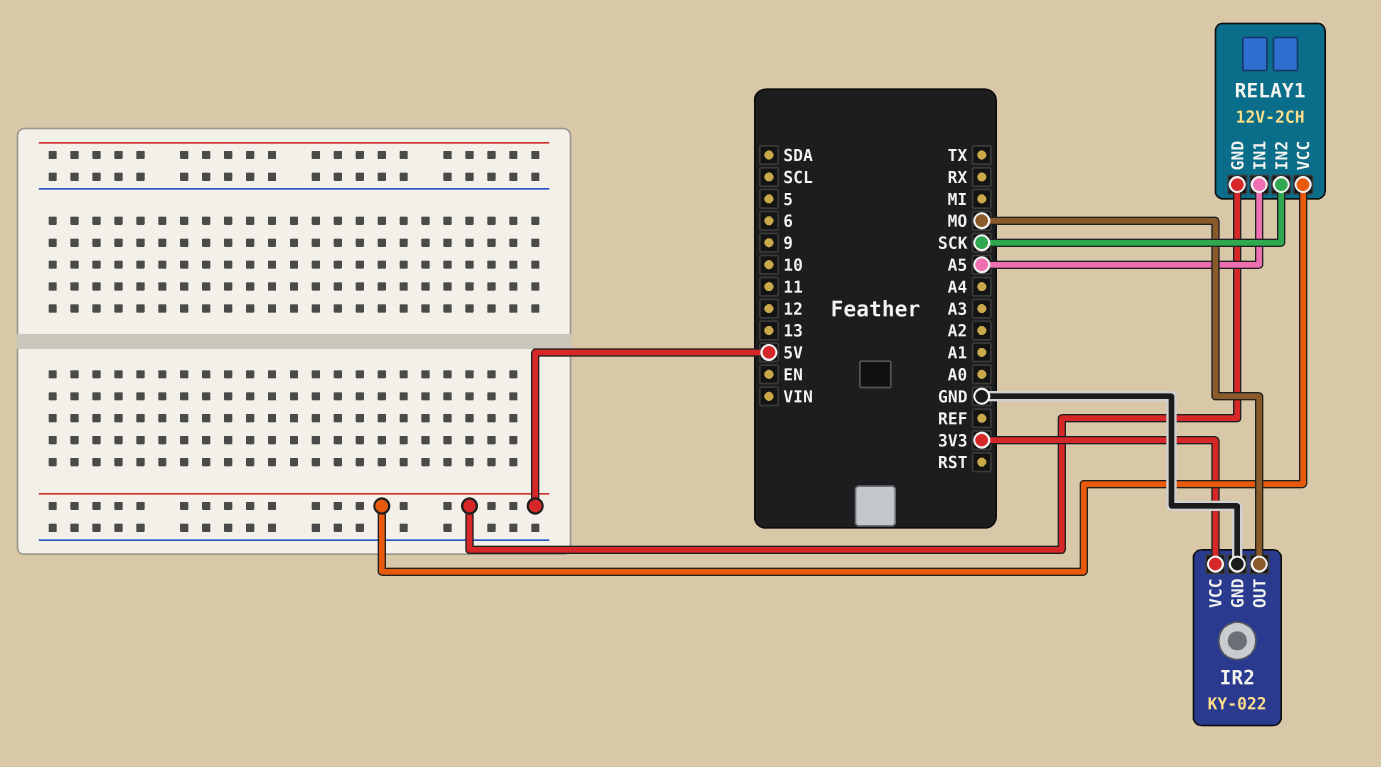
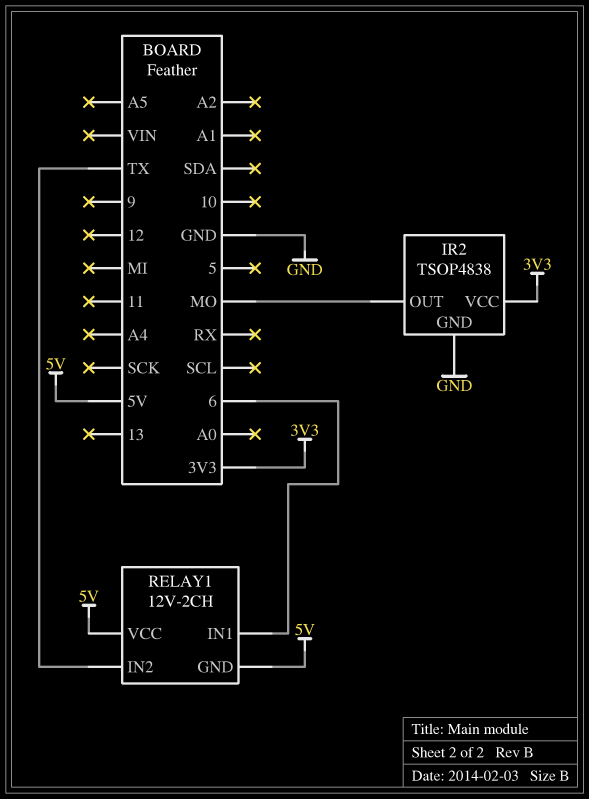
IR2: KY-022 -> TSOP4838
RELAY1 pin IN1: A5 -> 6
RELAY1 pin IN2: SCK -> TX

